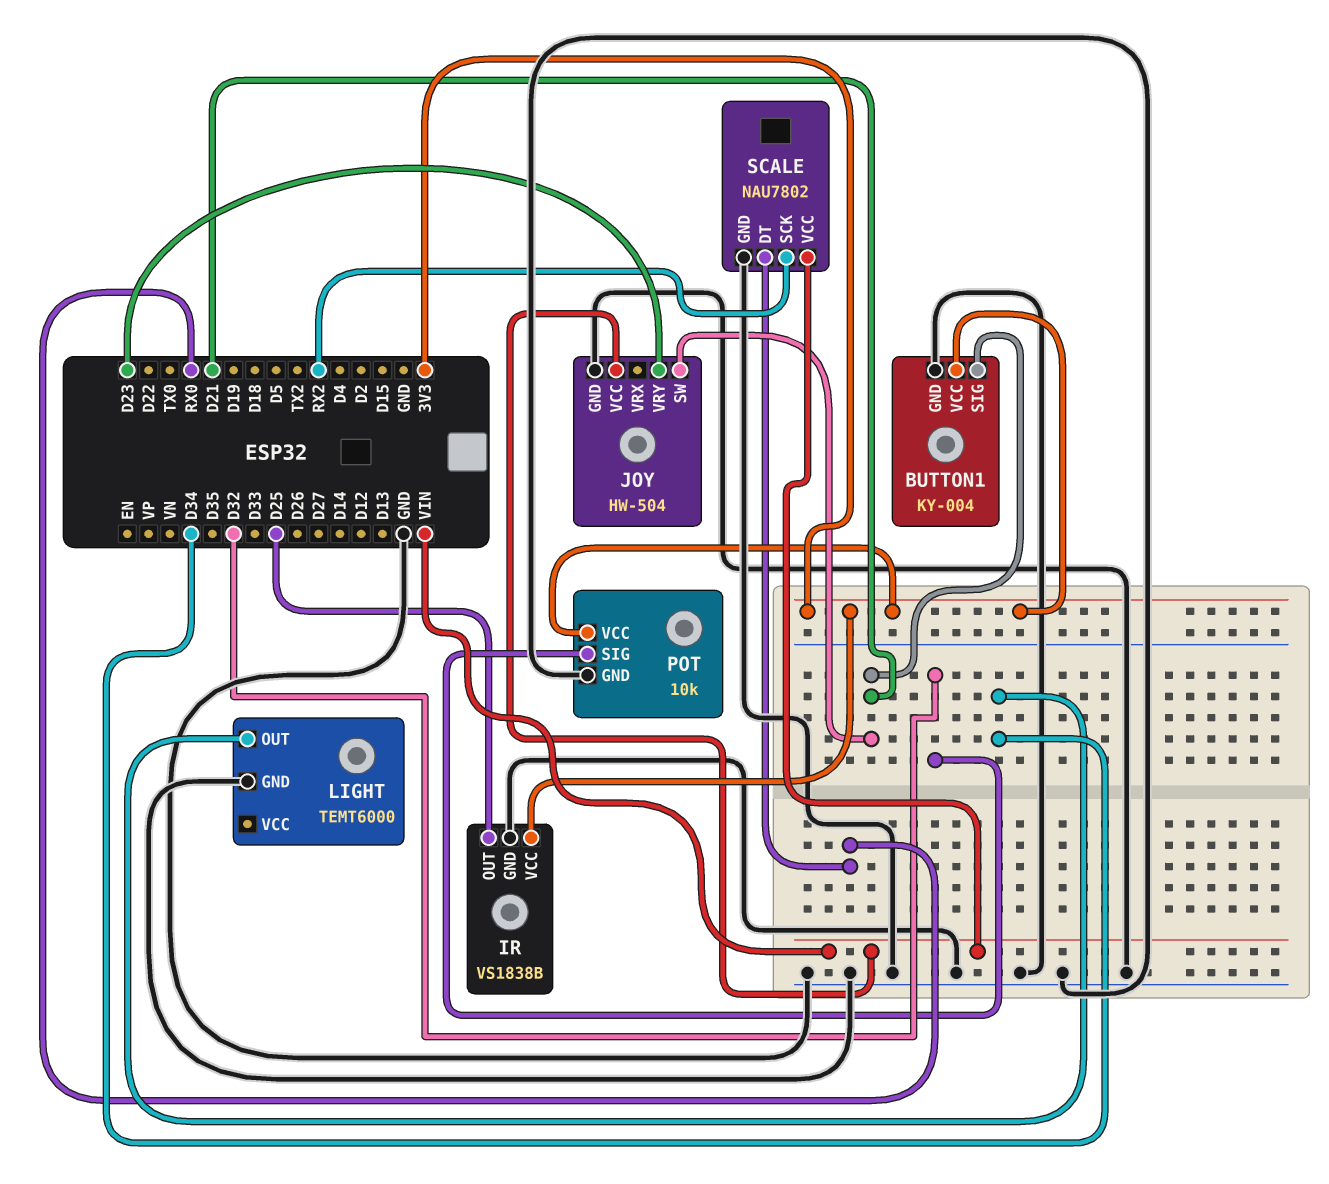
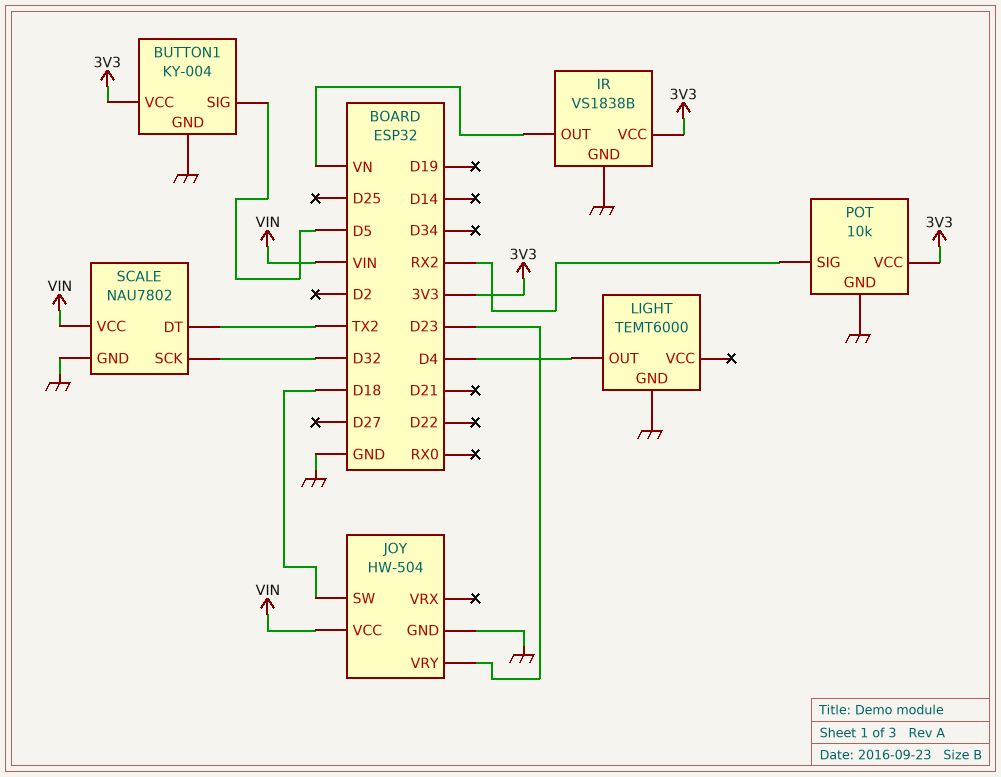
BUTTON1 pin SIG: D21 -> D5
IR pin OUT: D25 -> VN
JOY pin SW: D21 -> D18
LIGHT pin OUT: D34 -> D4
POT pin SIG: D32 -> RX2
SCALE pin DT: RX0 -> TX2
SCALE pin SCK: RX2 -> D32

